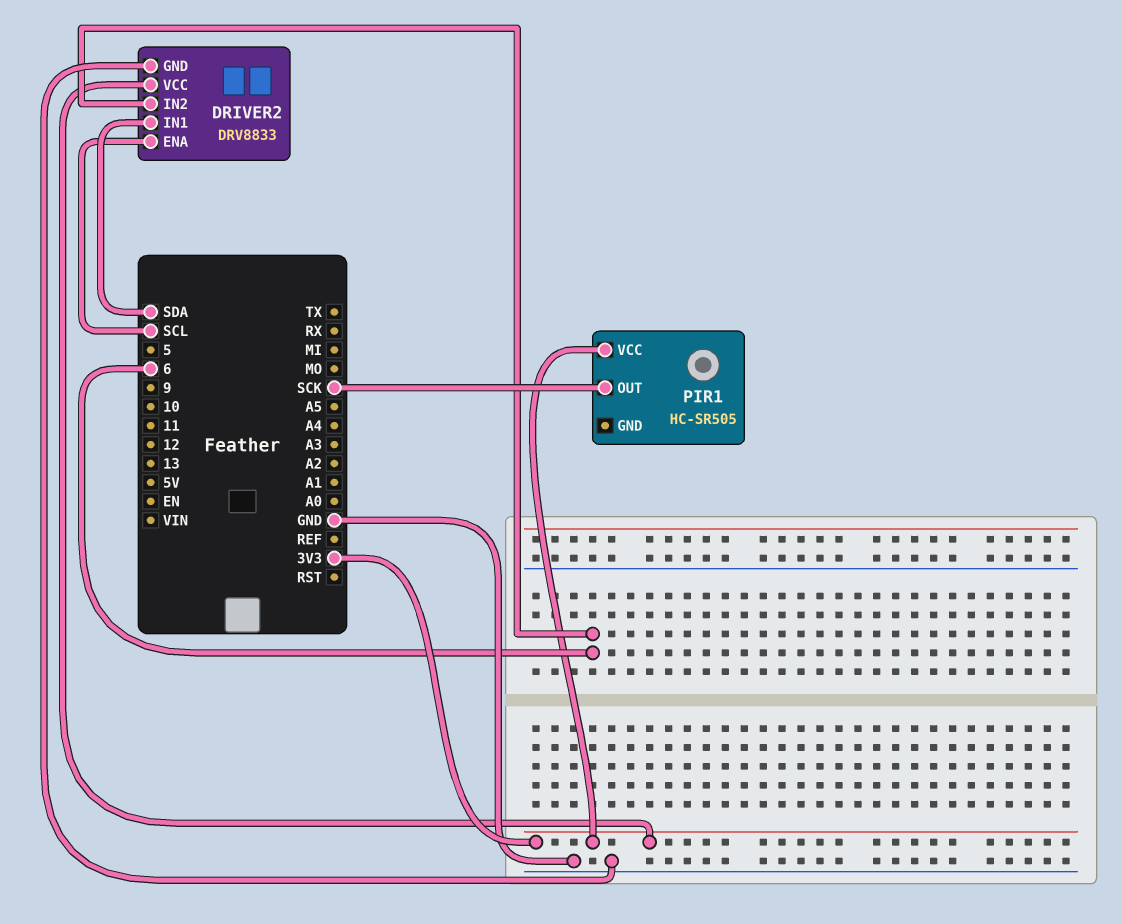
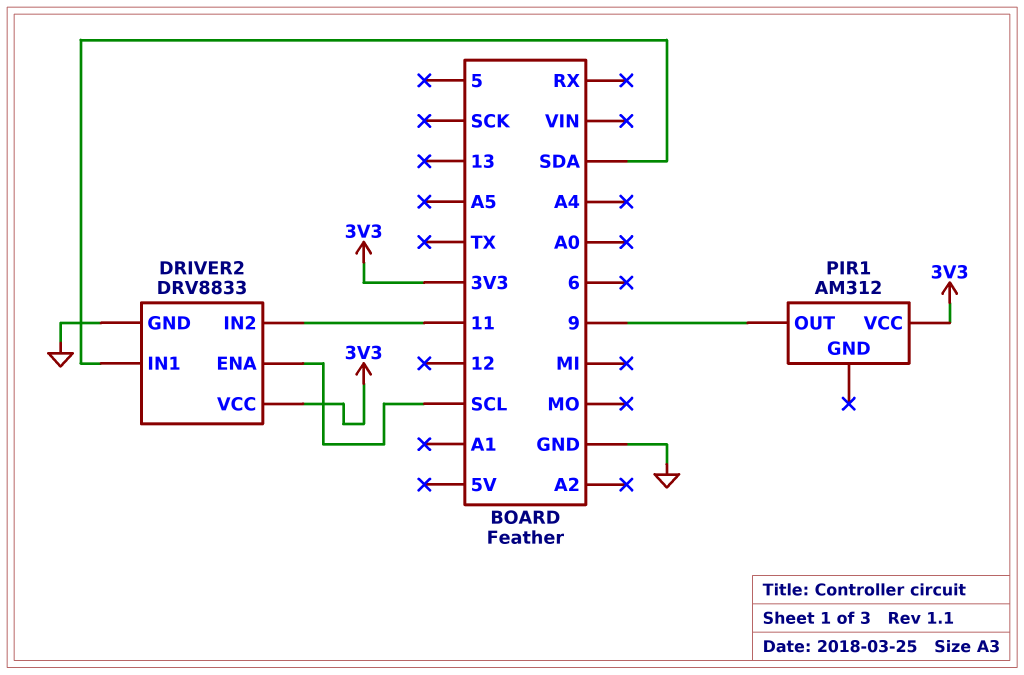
DRIVER2 pin IN2: 6 -> 11
PIR1: HC-SR505 -> AM312
PIR1 pin OUT: SCK -> 9

